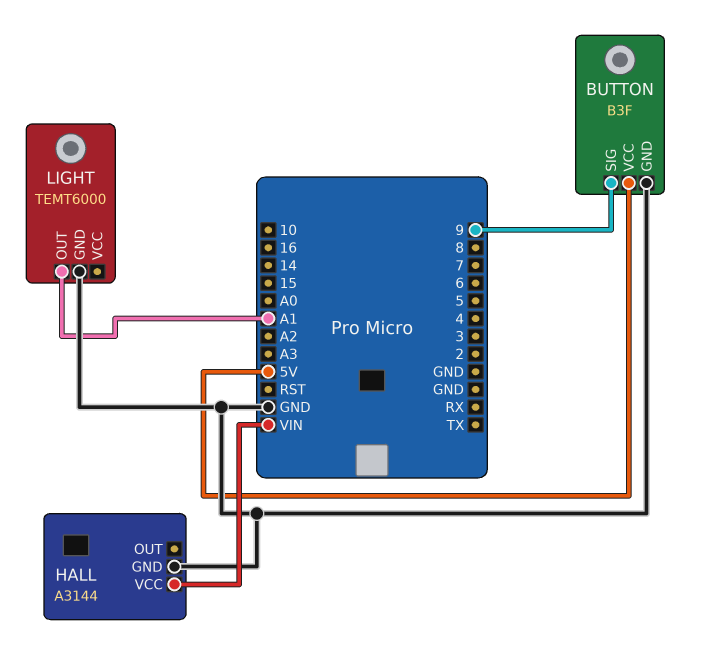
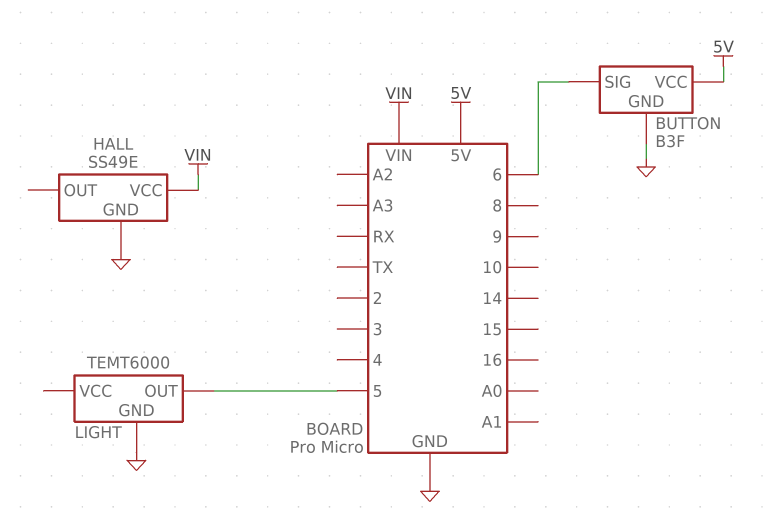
BUTTON pin SIG: 9 -> 6
HALL: A3144 -> SS49E
LIGHT pin OUT: A1 -> 5

